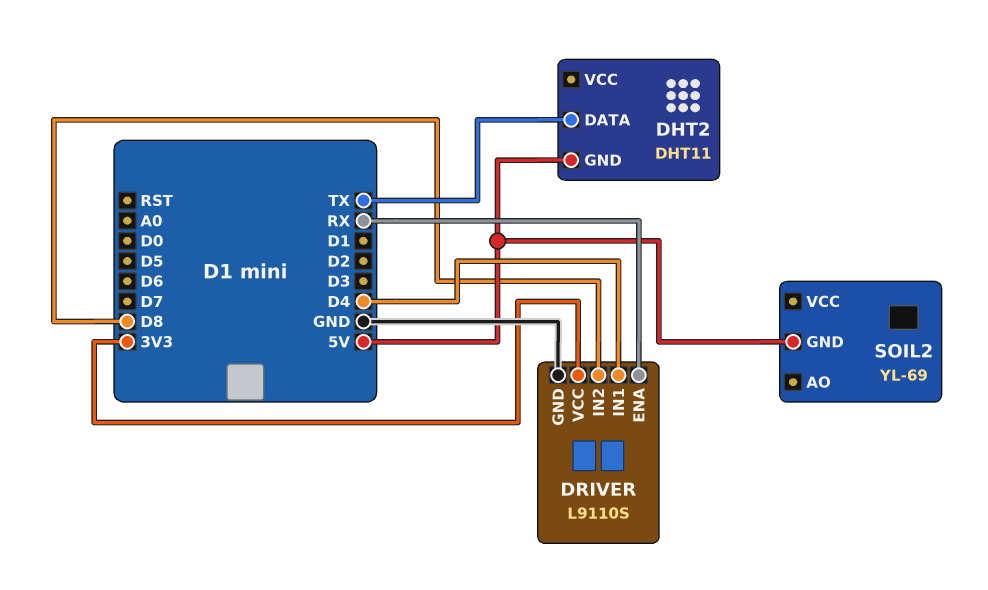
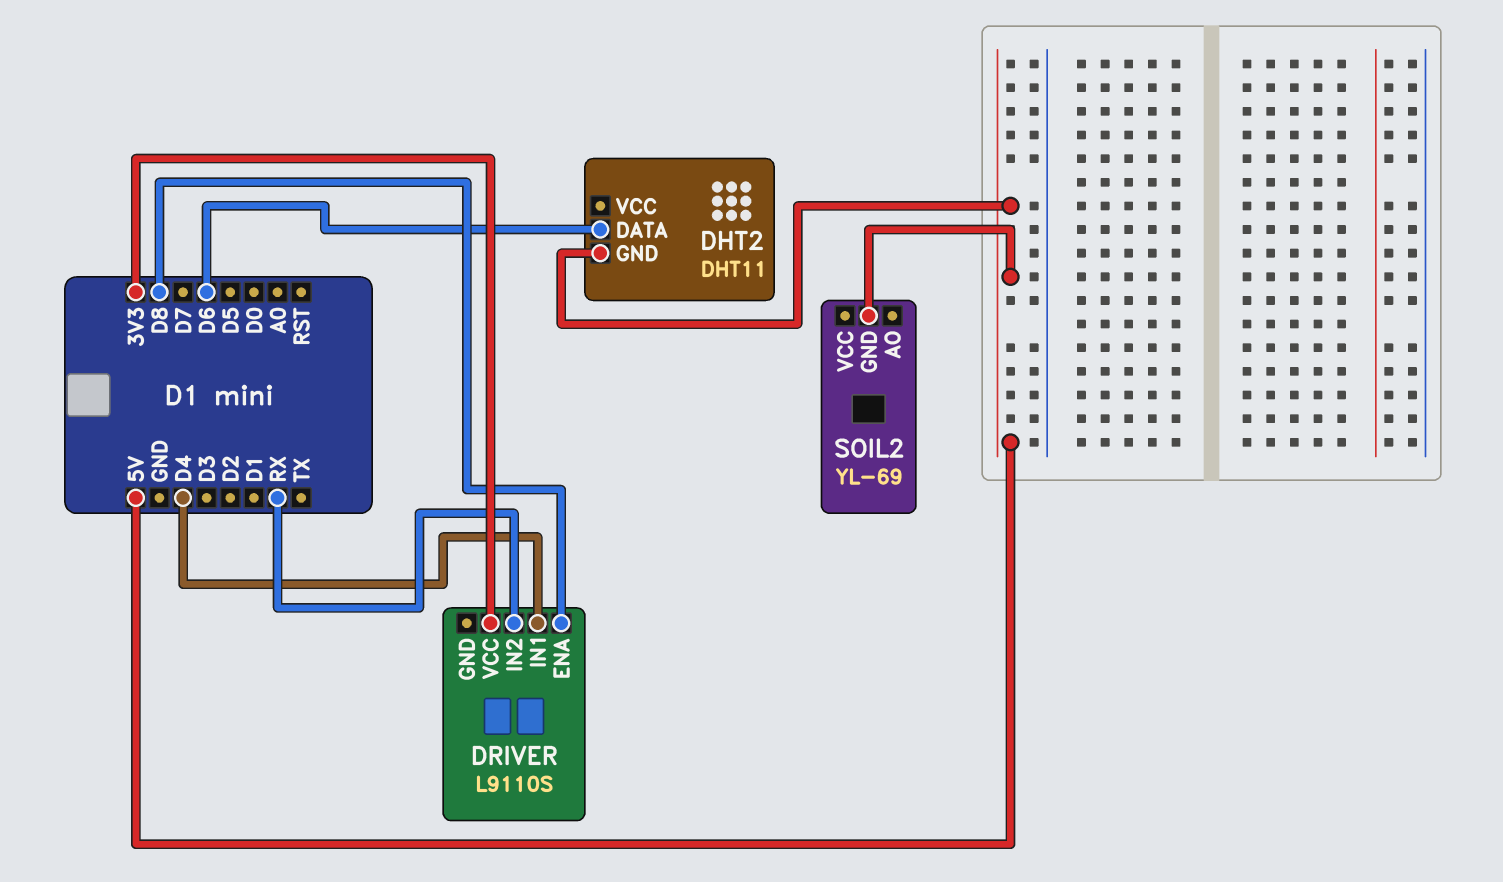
DHT2 pin DATA: TX -> D6
DRIVER pin ENA: RX -> D8
DRIVER pin GND: GND -> none
DRIVER pin IN2: D8 -> RX

